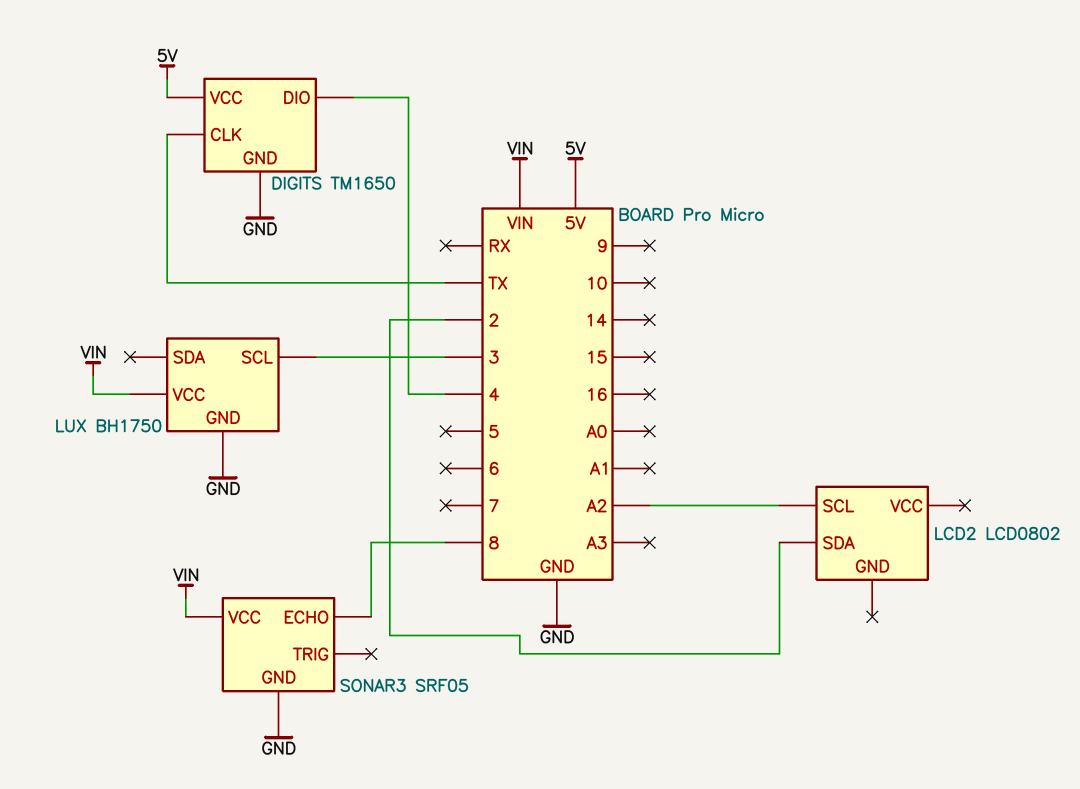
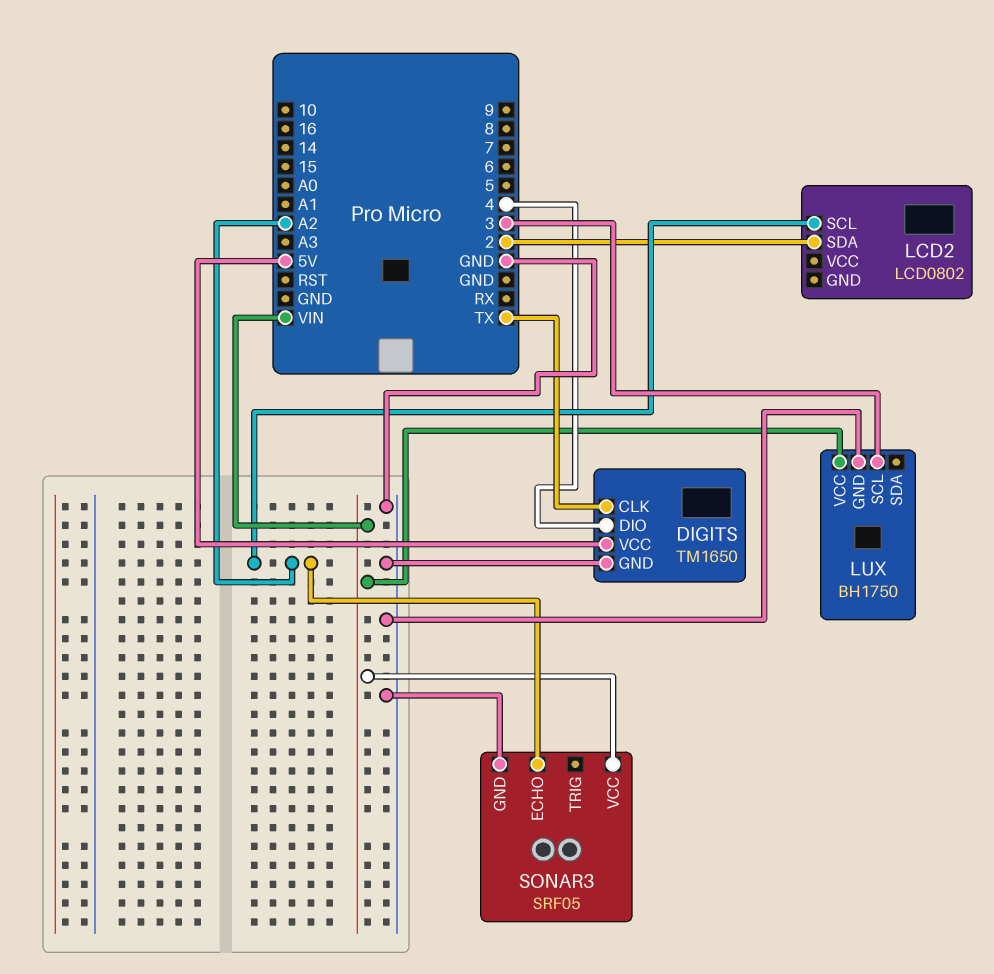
SONAR3 pin ECHO: 8 -> A2

